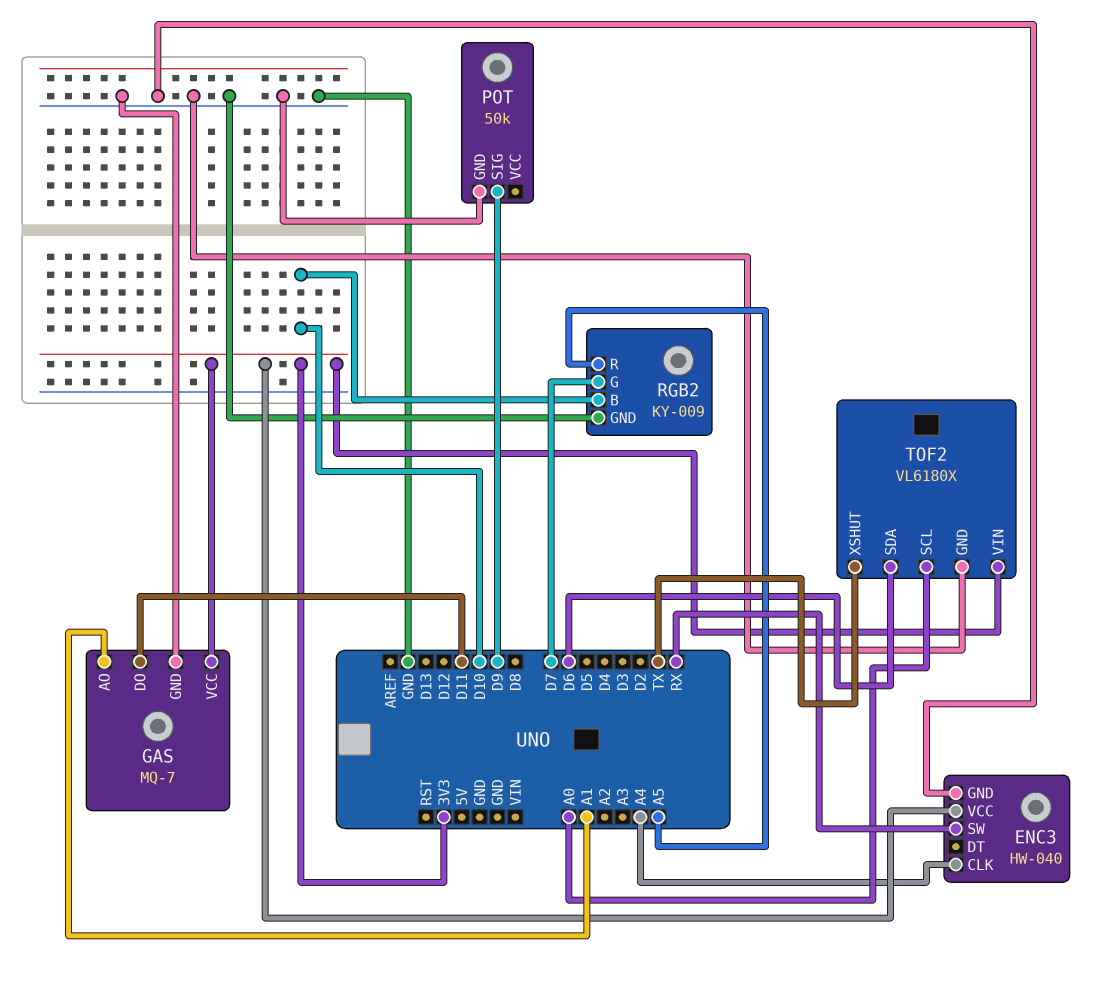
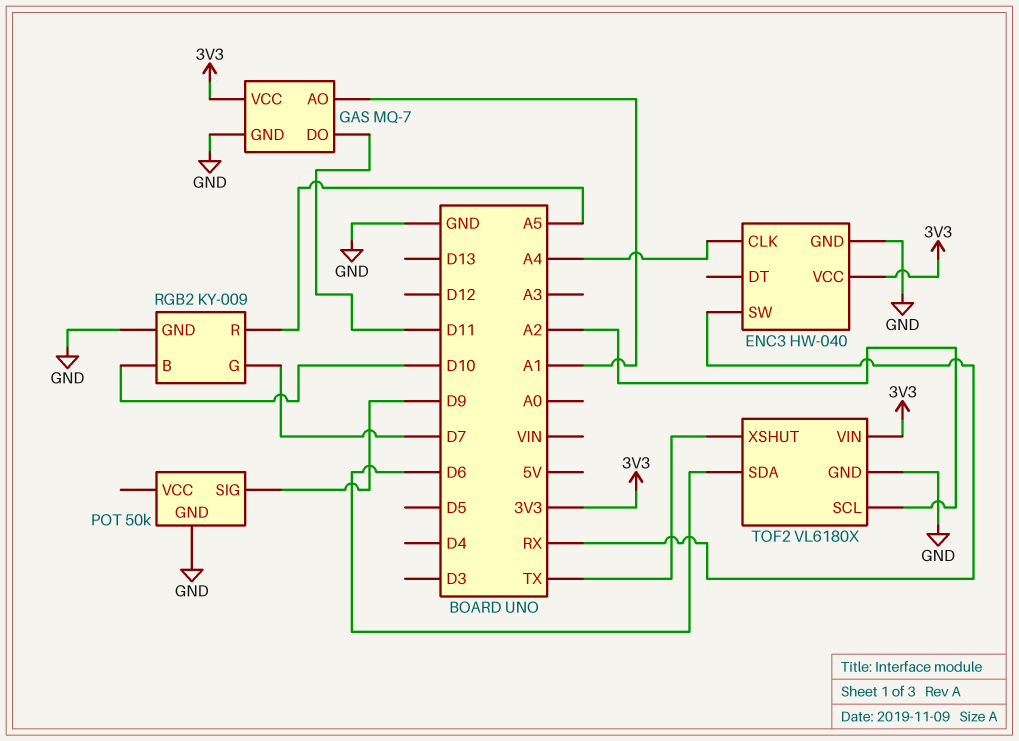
TOF2 pin SCL: A0 -> A2

